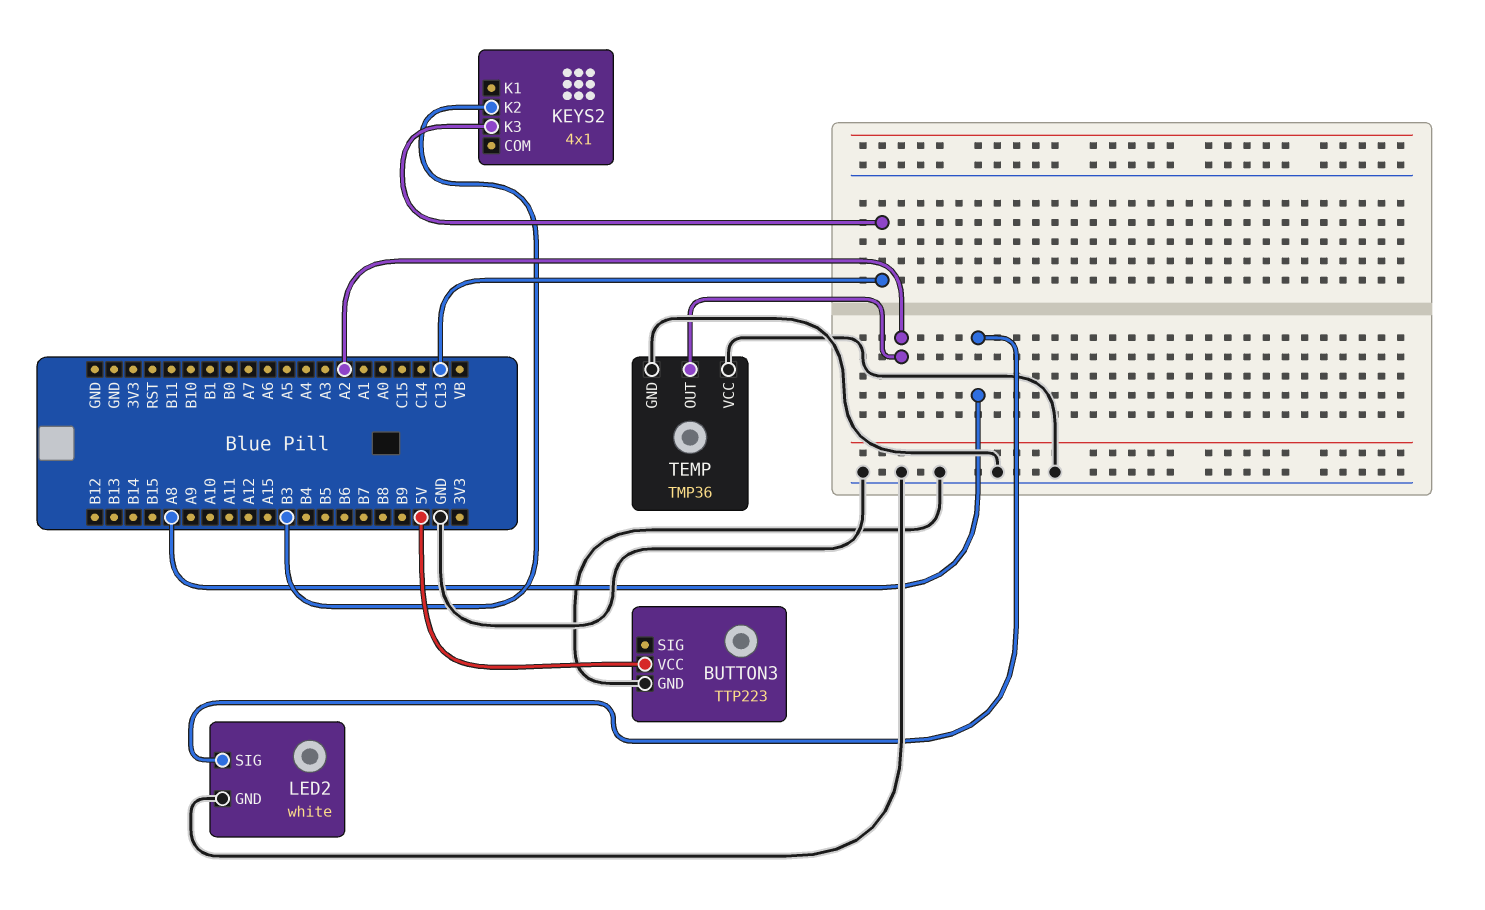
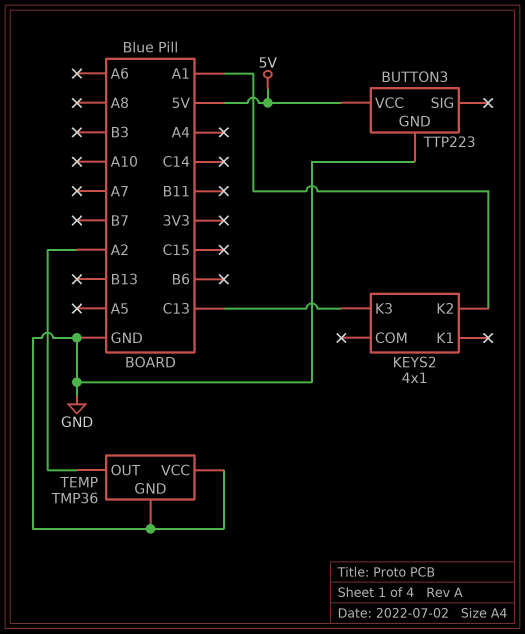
KEYS2 pin K2: B3 -> A1
LED2: white -> none
LED2 pin GND: GND -> none
LED2 pin SIG: A8 -> none

